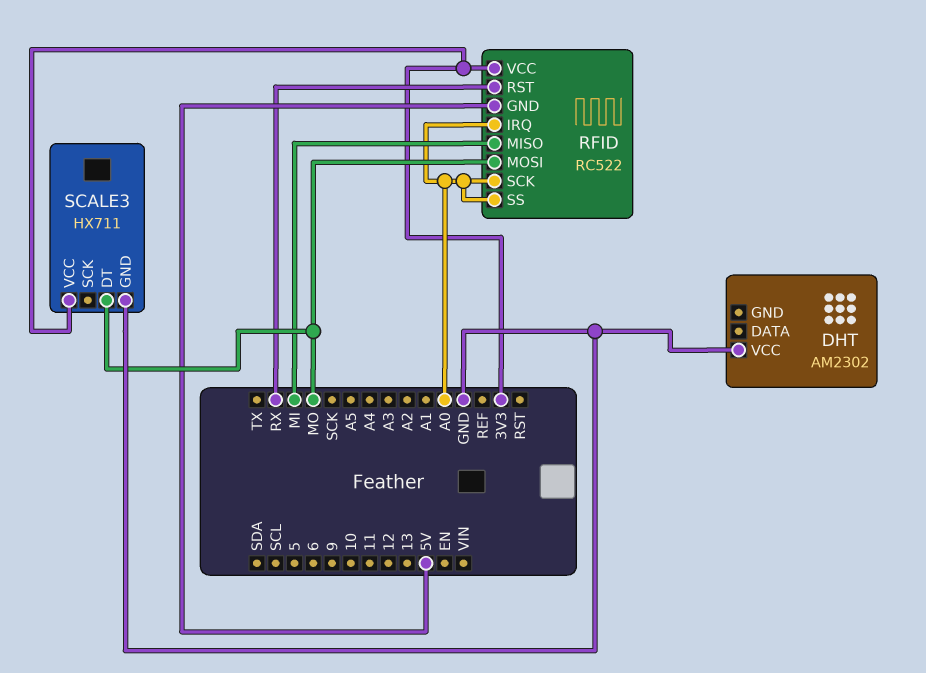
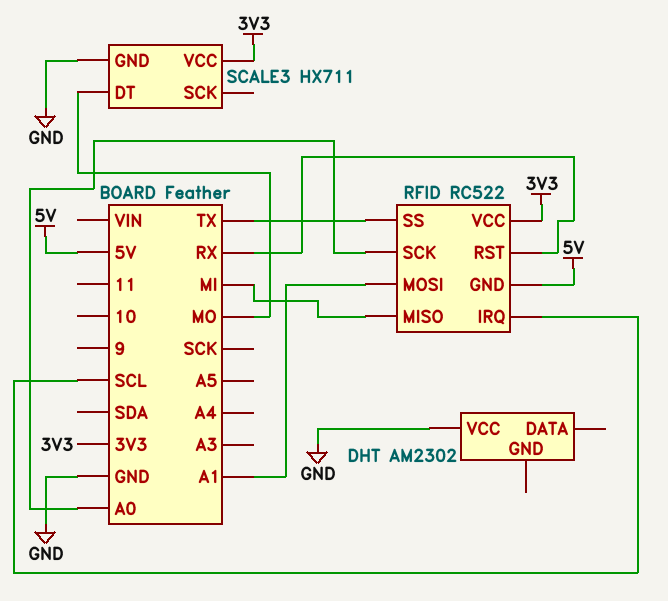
RFID pin IRQ: A0 -> SCL
RFID pin MOSI: MO -> A1
RFID pin SS: A0 -> TX

